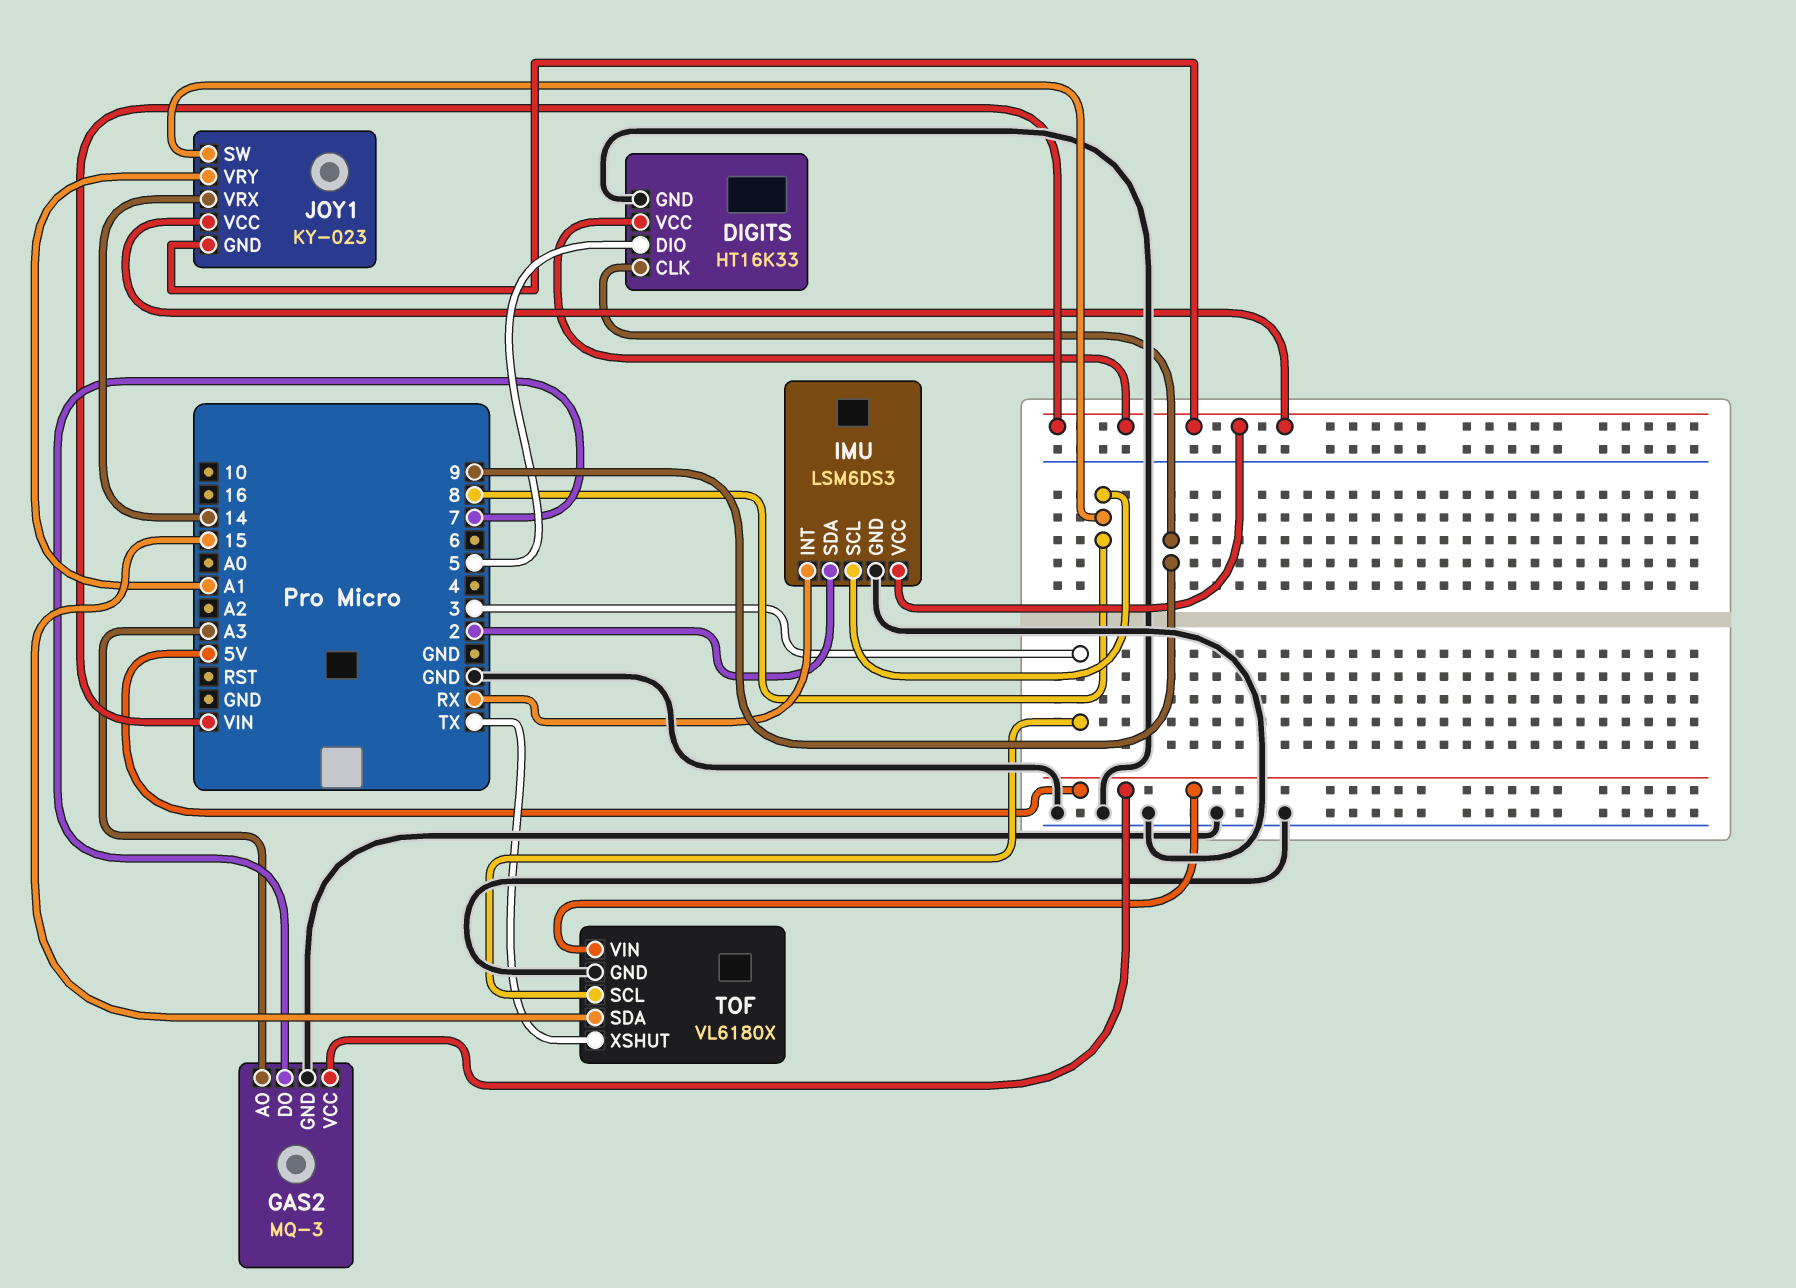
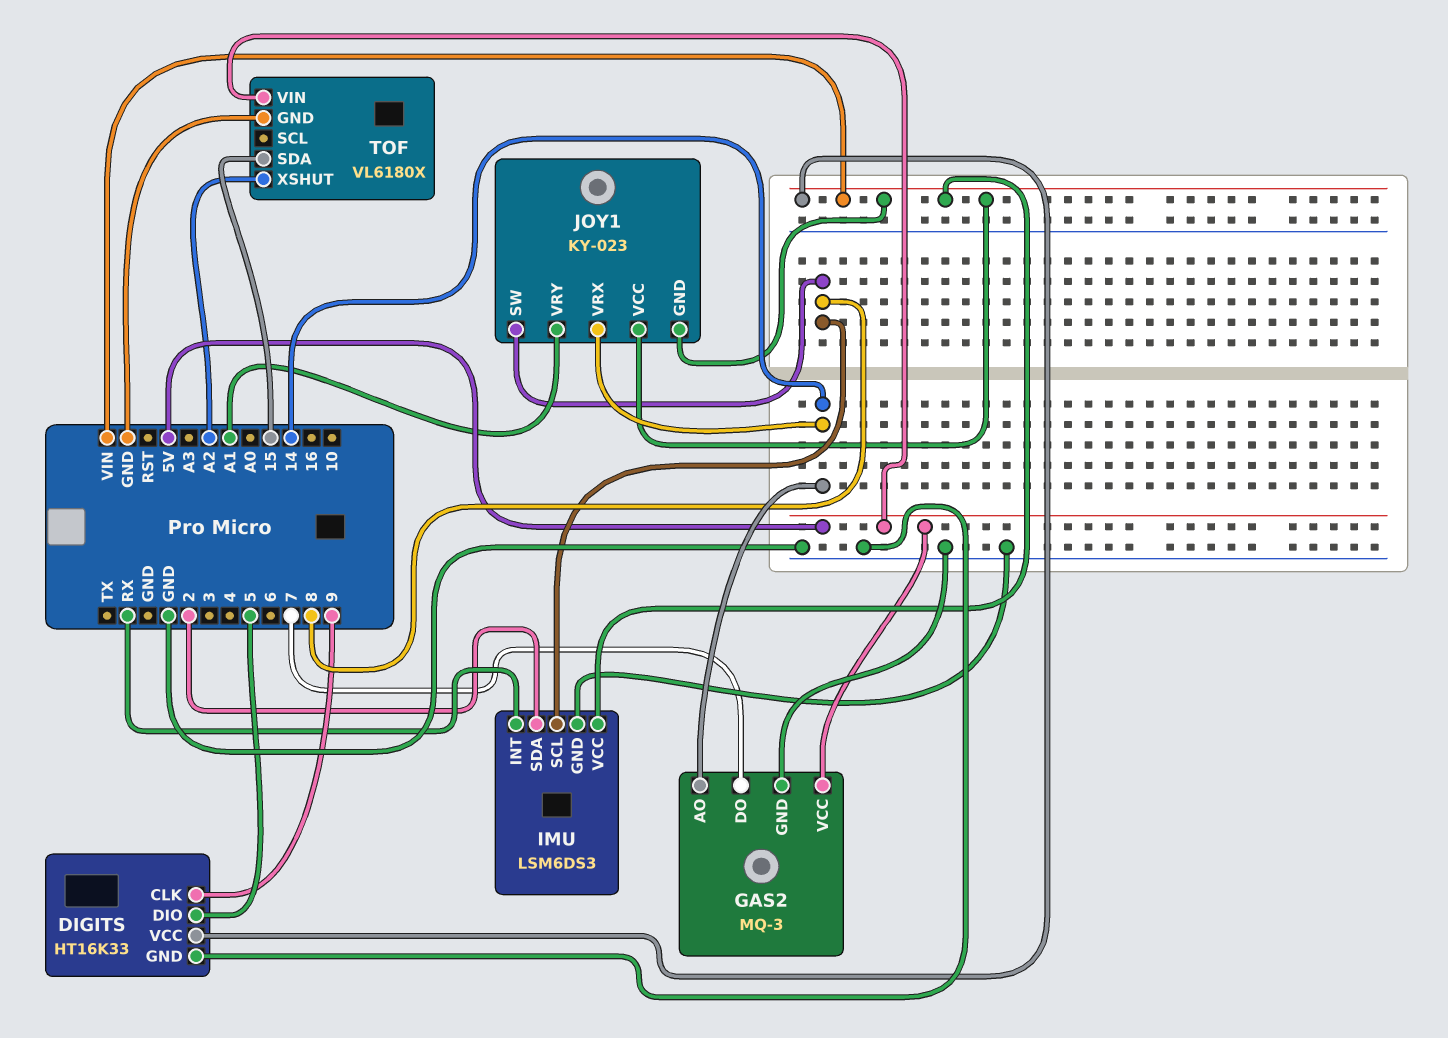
GAS2 pin AO: A3 -> 14
TOF pin SCL: 3 -> none
TOF pin XSHUT: TX -> A2

